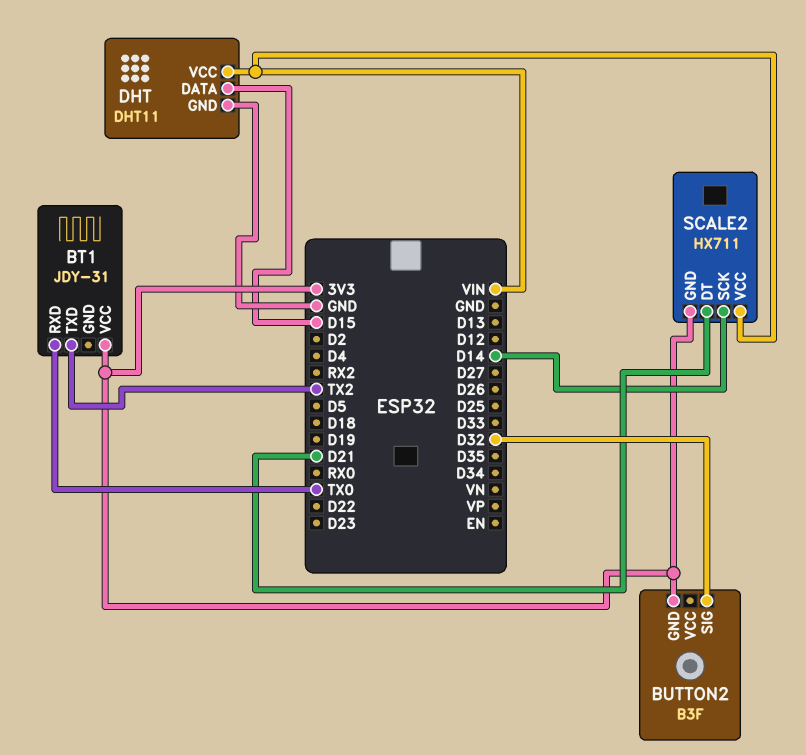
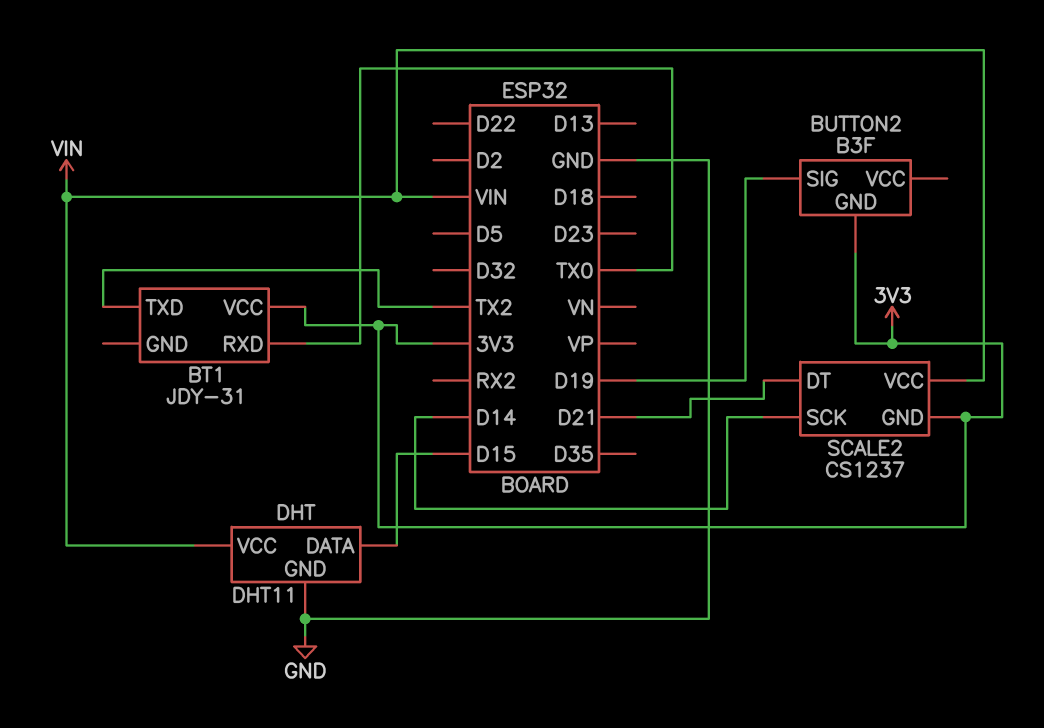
BUTTON2 pin SIG: D32 -> D19
SCALE2: HX711 -> CS1237

